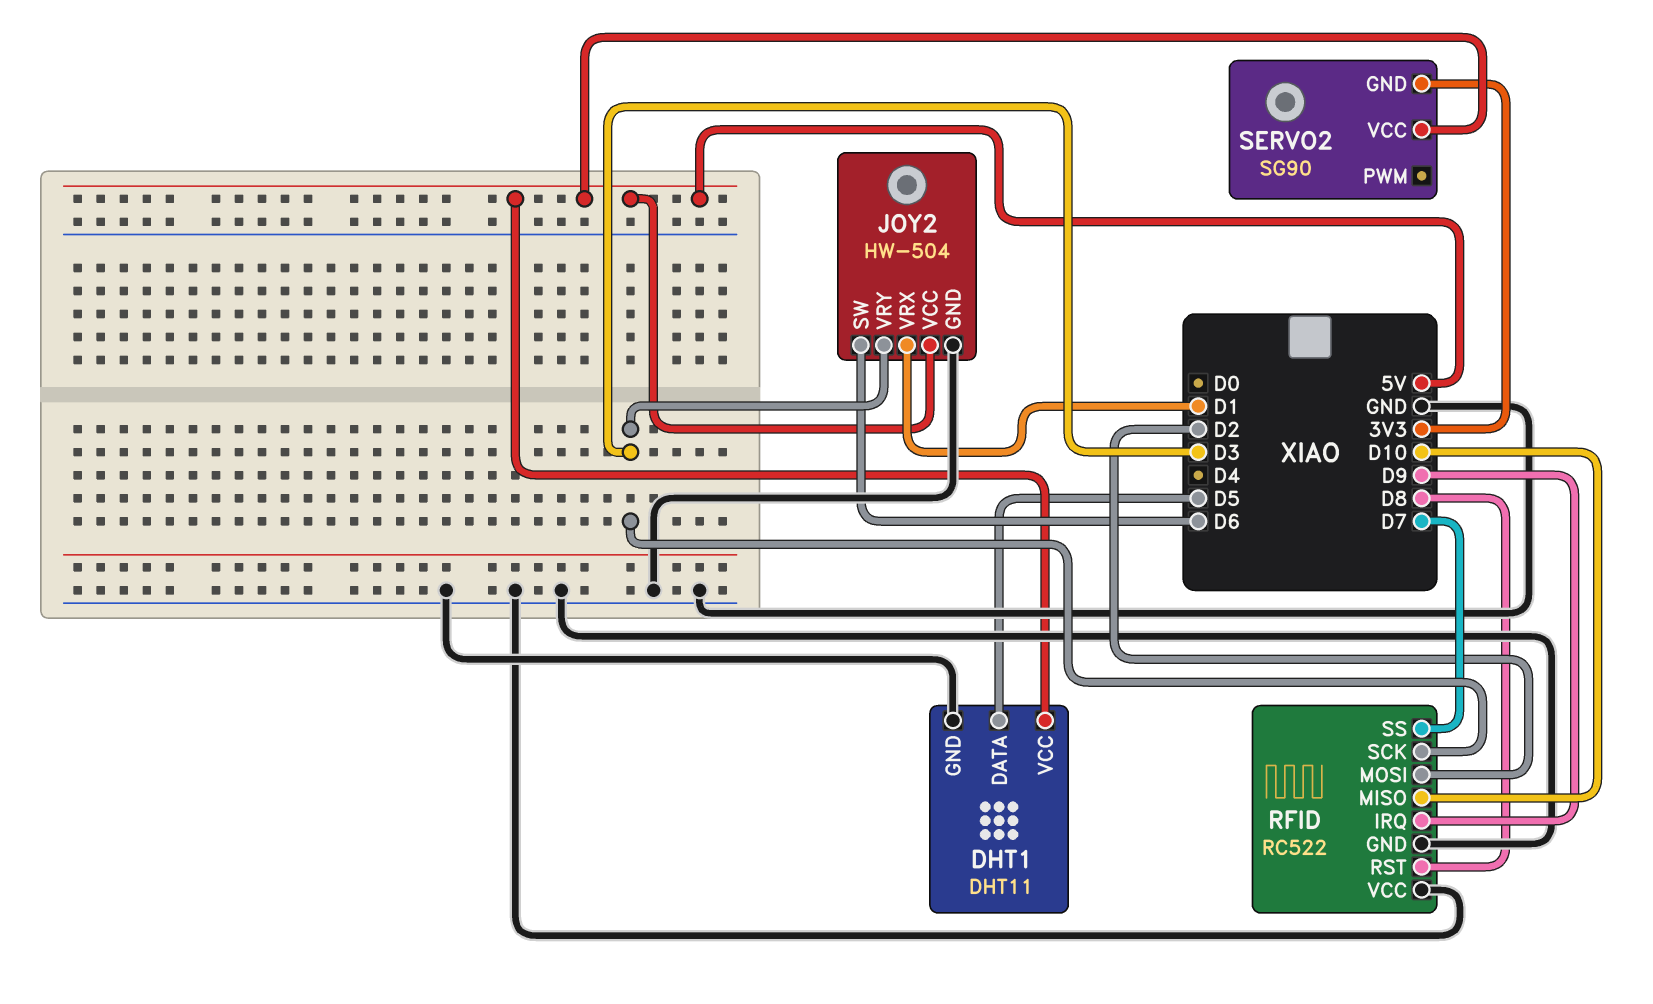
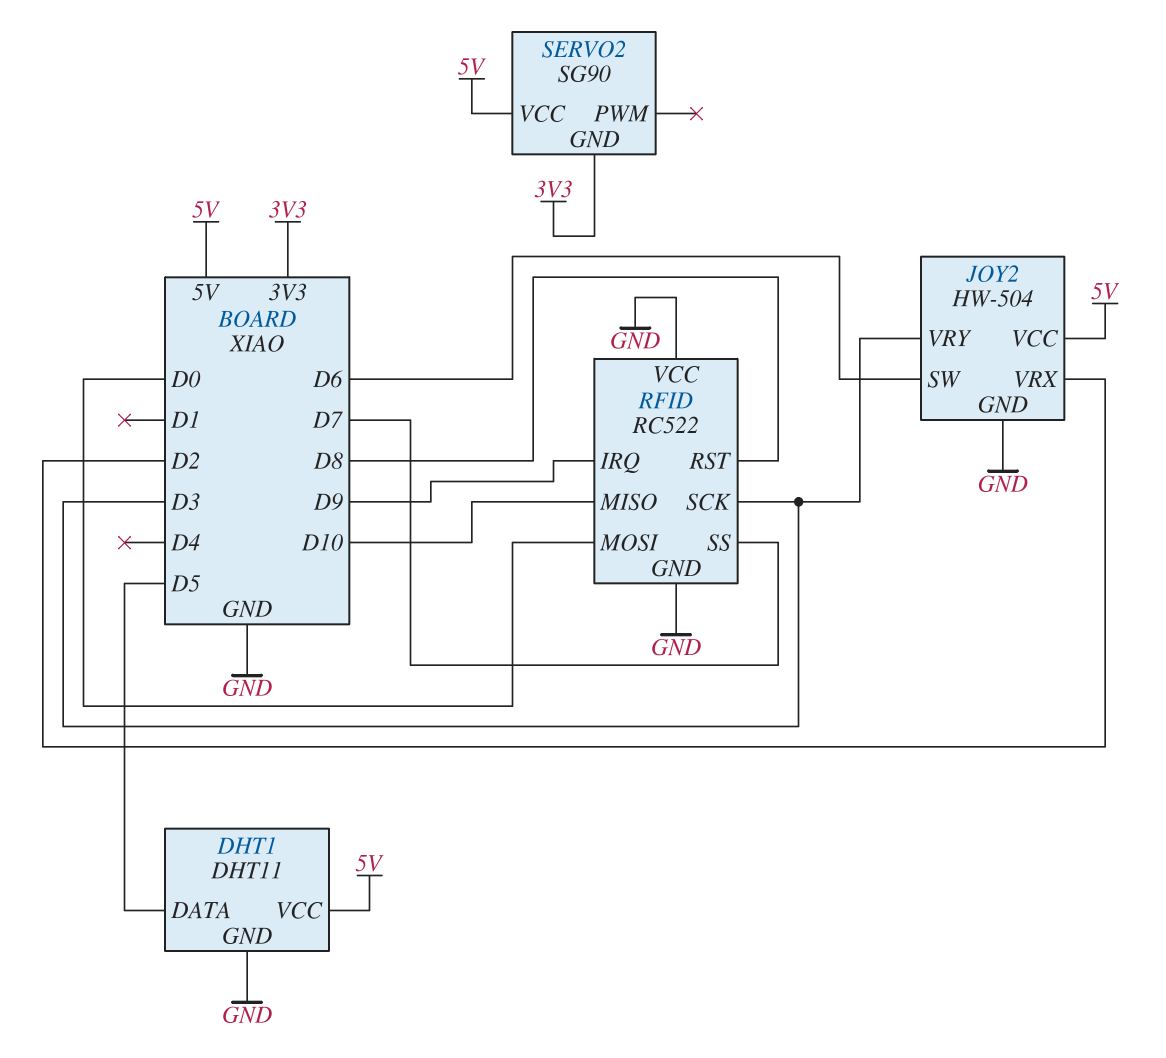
JOY2 pin VRX: D1 -> D2
RFID pin MOSI: D2 -> D0

